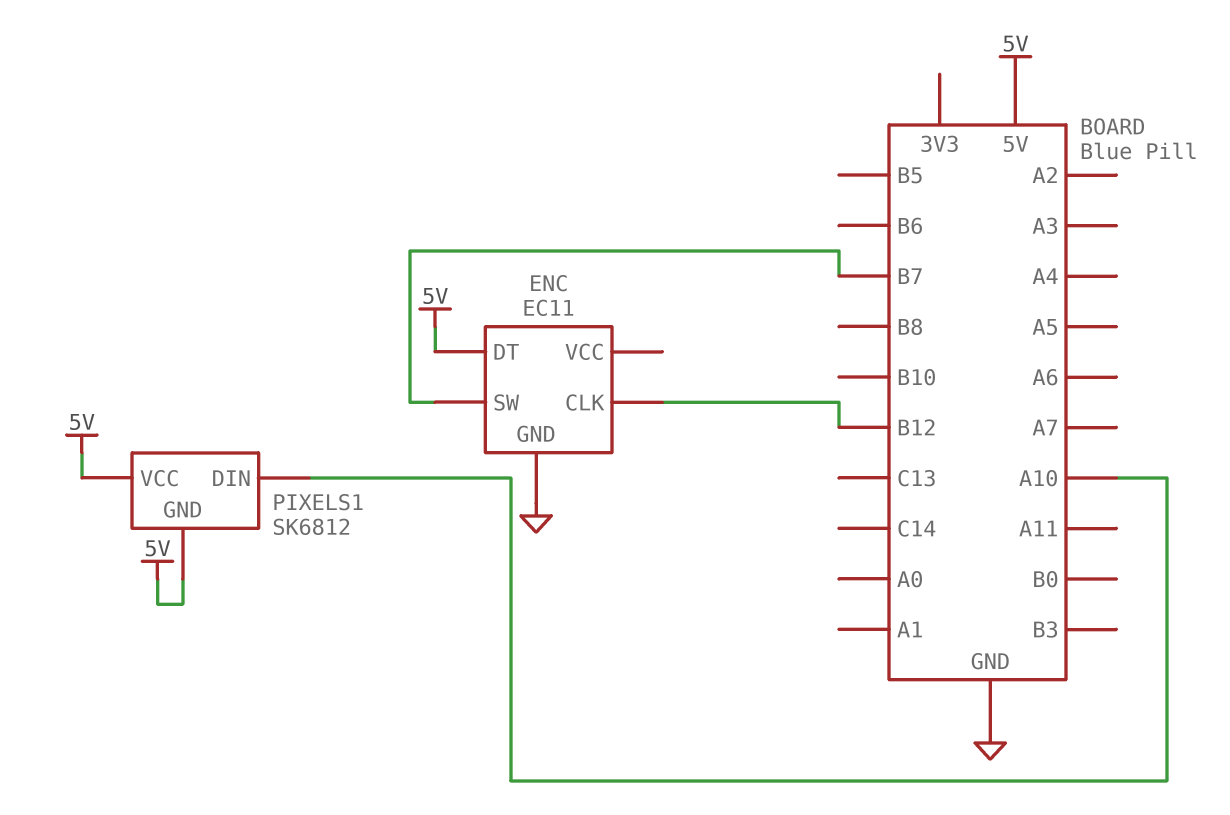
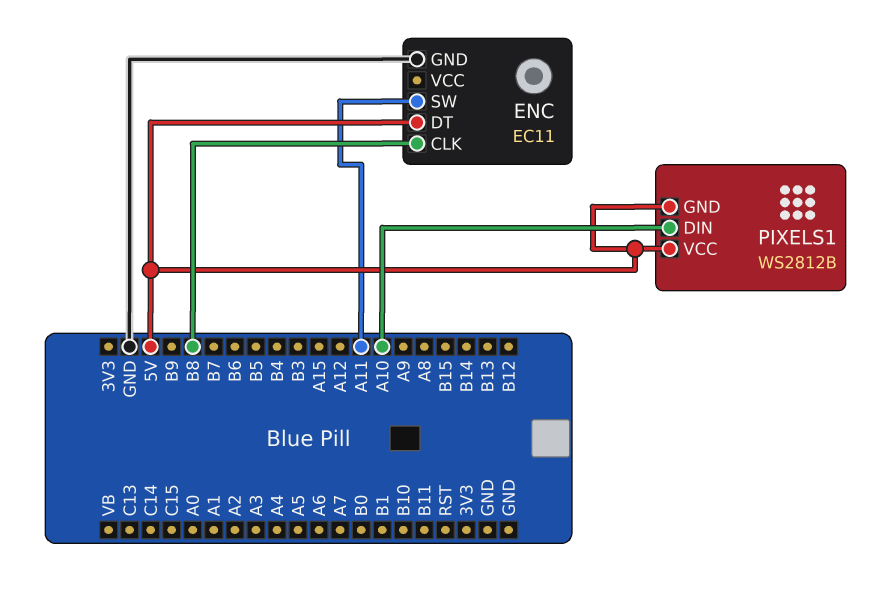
ENC pin CLK: B12 -> B8
ENC pin SW: B7 -> A11
PIXELS1: SK6812 -> WS2812B

